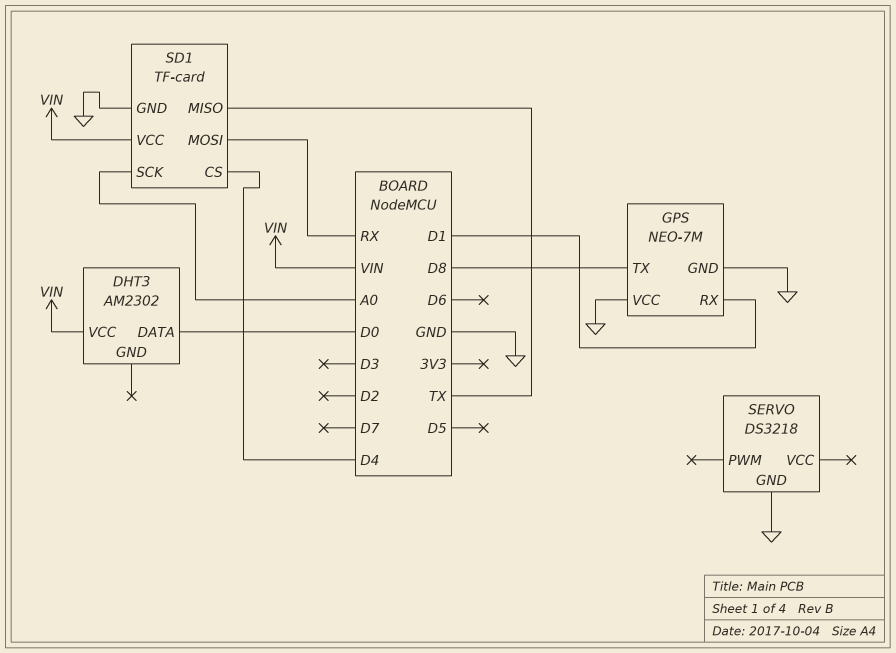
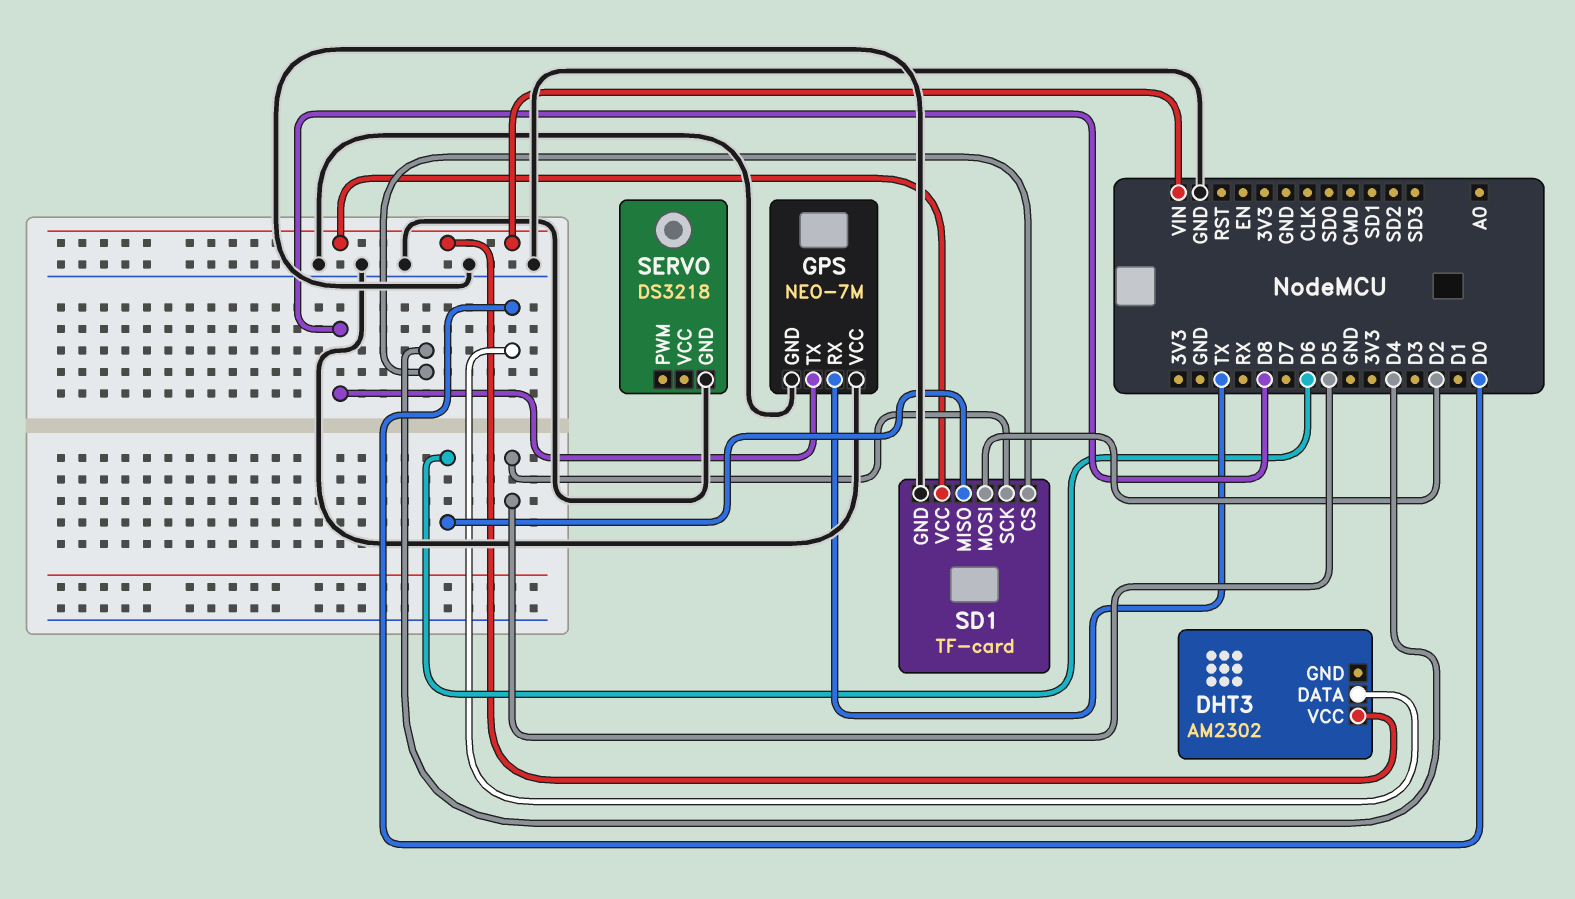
GPS pin RX: D1 -> TX
SD1 pin MISO: TX -> D6
SD1 pin MOSI: RX -> D2
SD1 pin SCK: A0 -> D5

